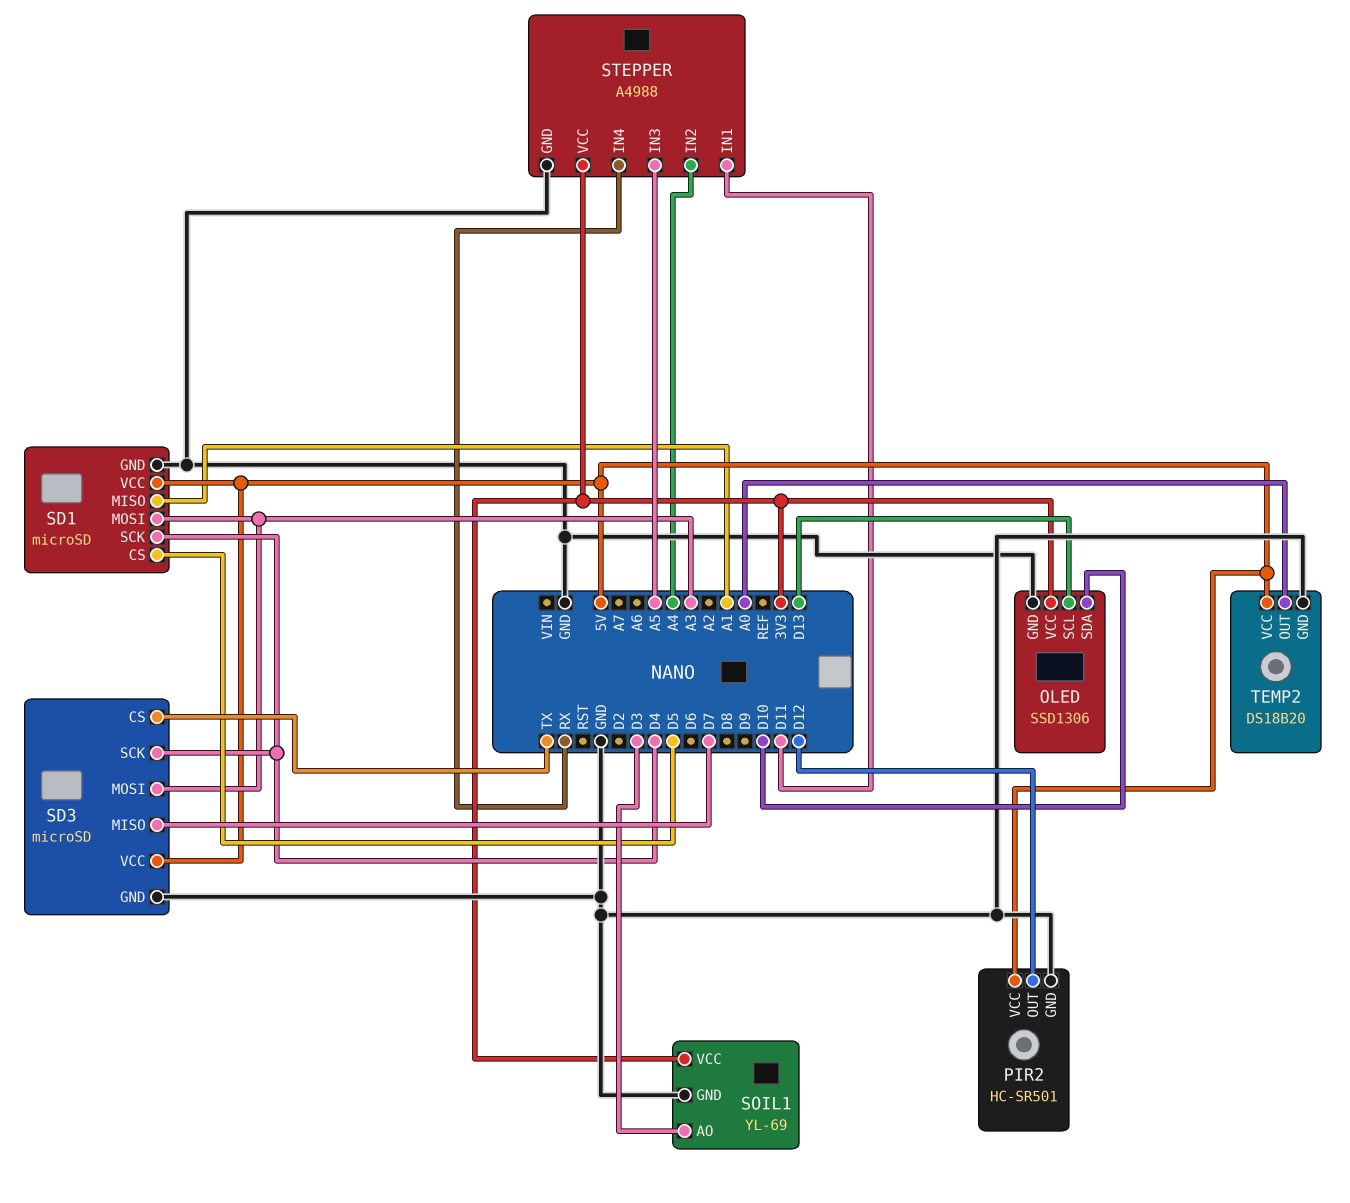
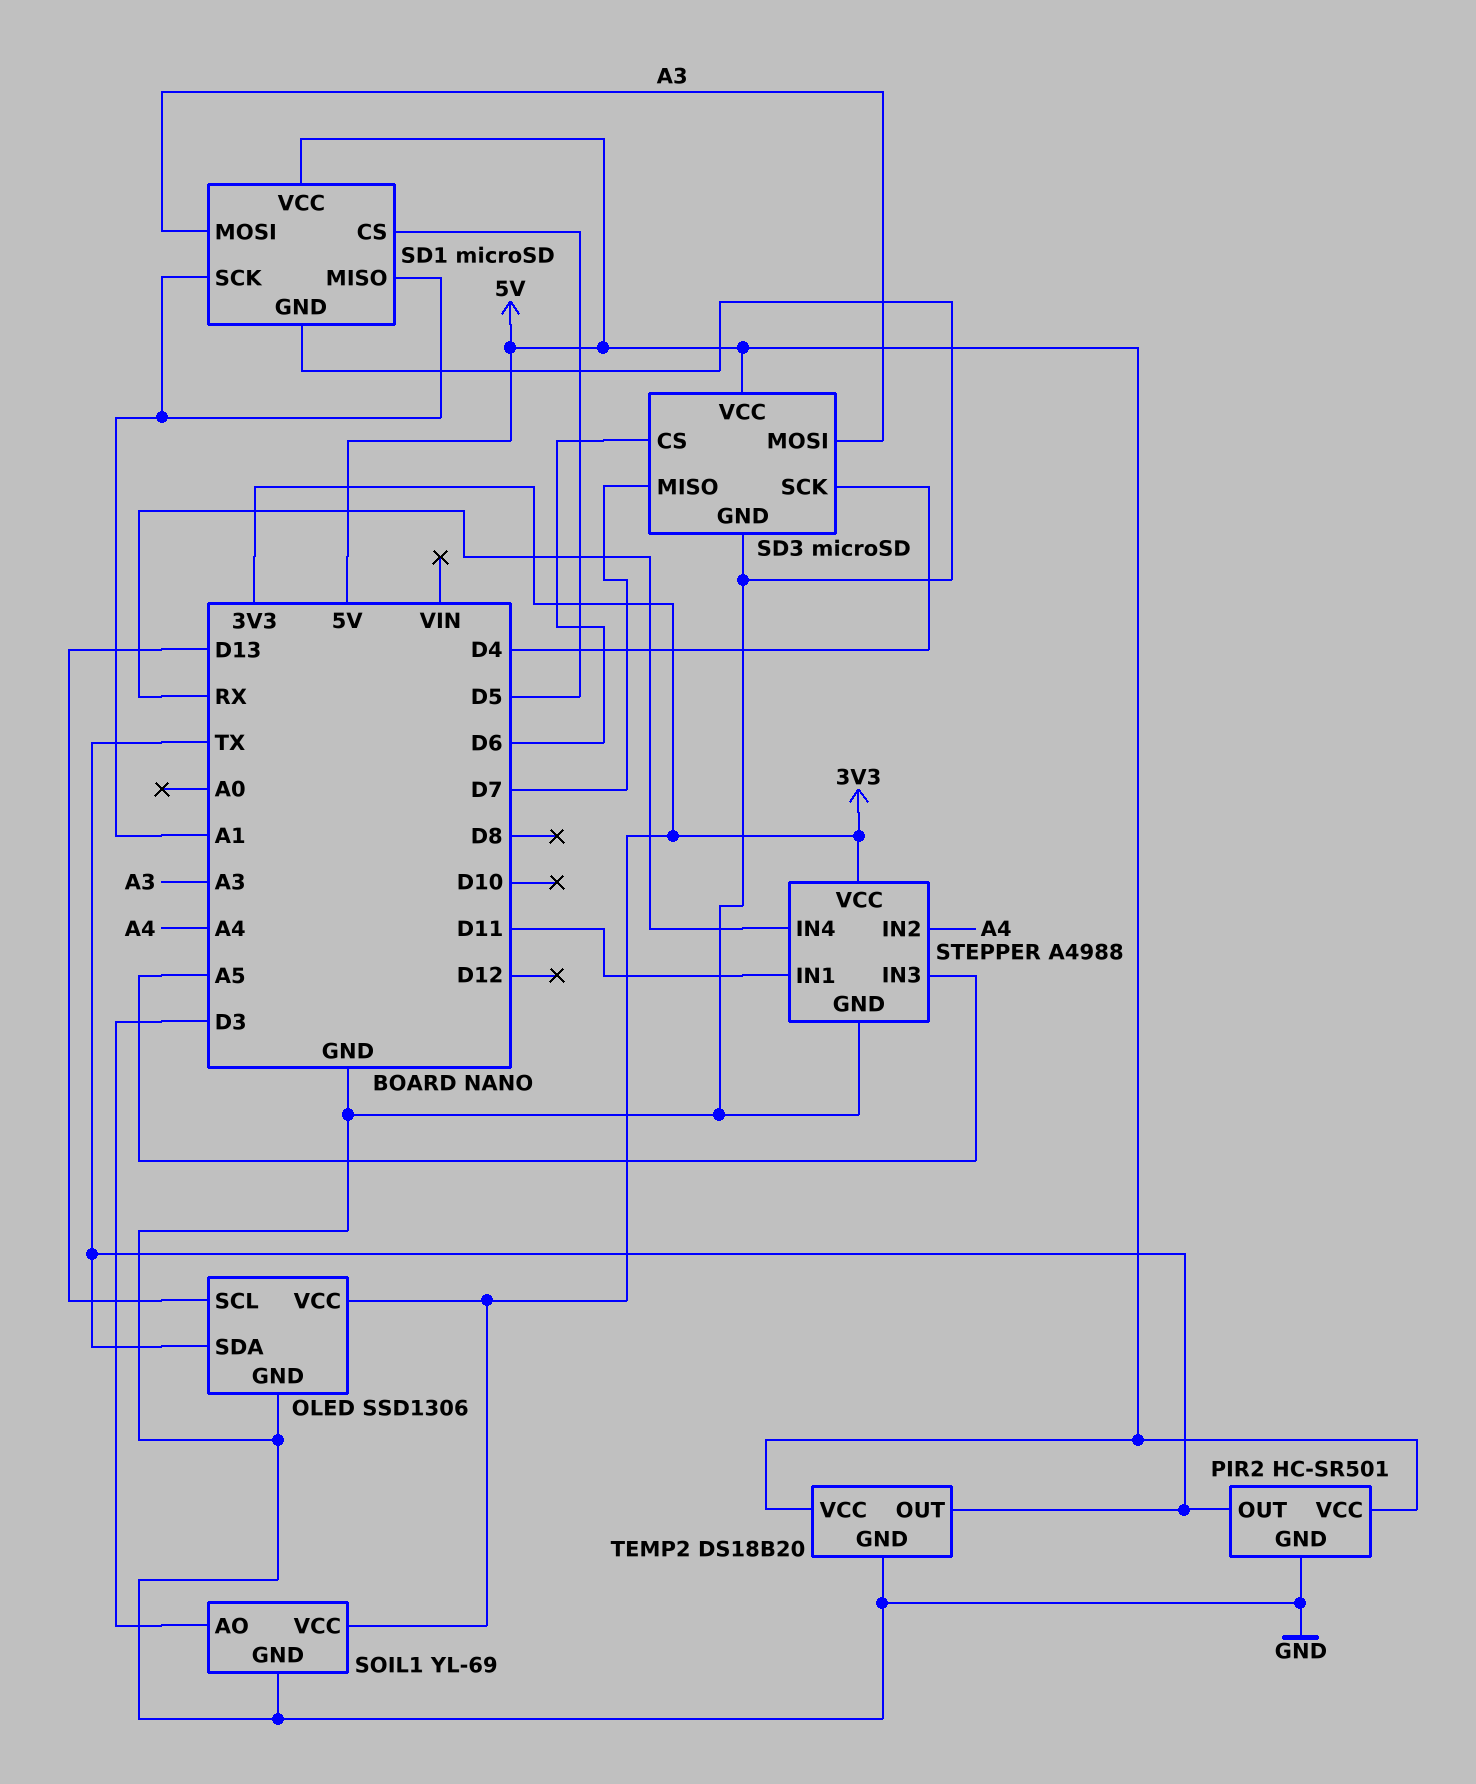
OLED pin SDA: D10 -> TX
PIR2 pin OUT: D12 -> TX
SD1 pin SCK: D4 -> A1
SD3 pin CS: TX -> D6
TEMP2 pin OUT: A0 -> TX

